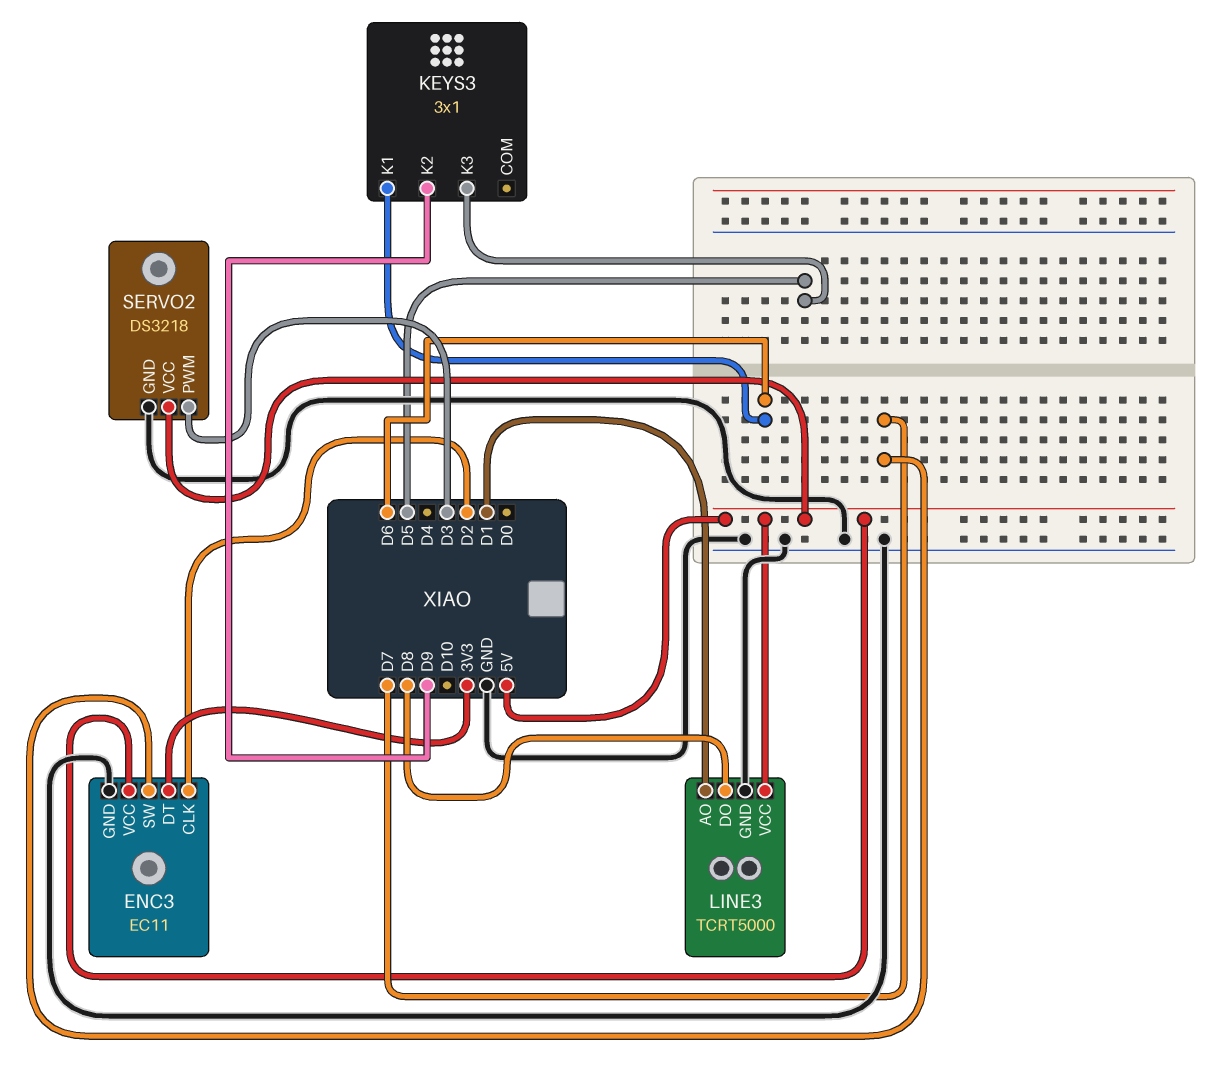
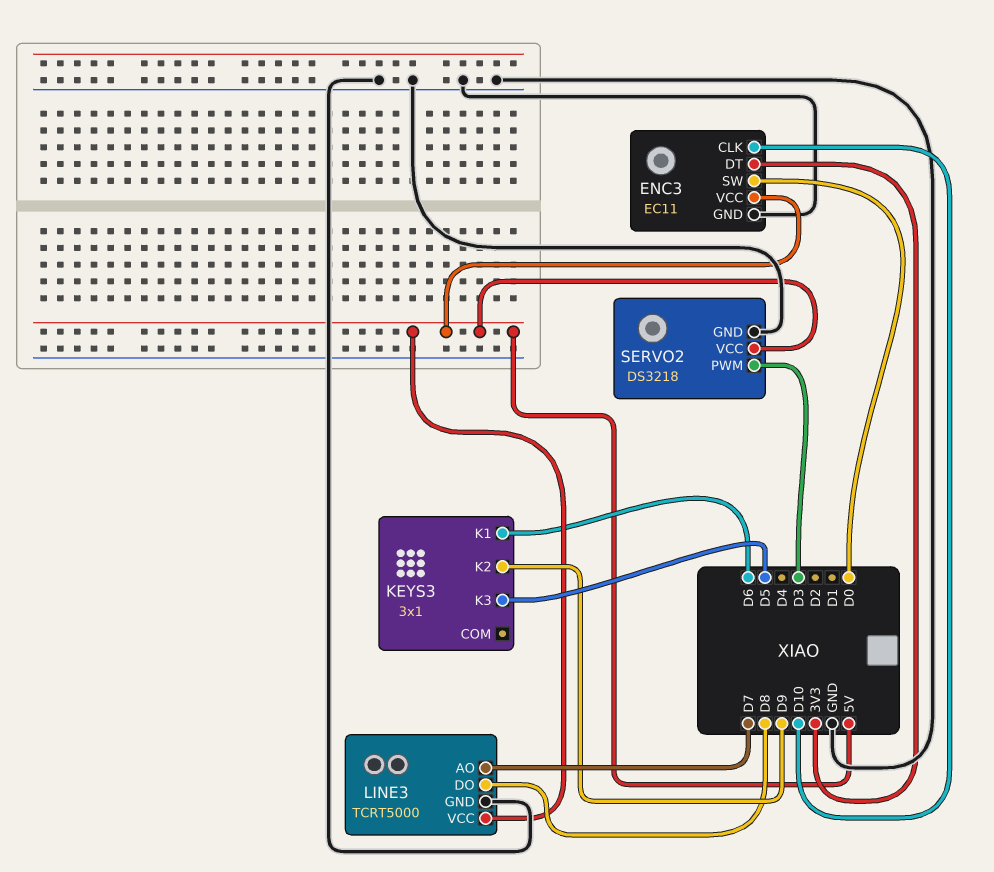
ENC3 pin CLK: D2 -> D10
ENC3 pin SW: D7 -> D0
LINE3 pin AO: D1 -> D7

